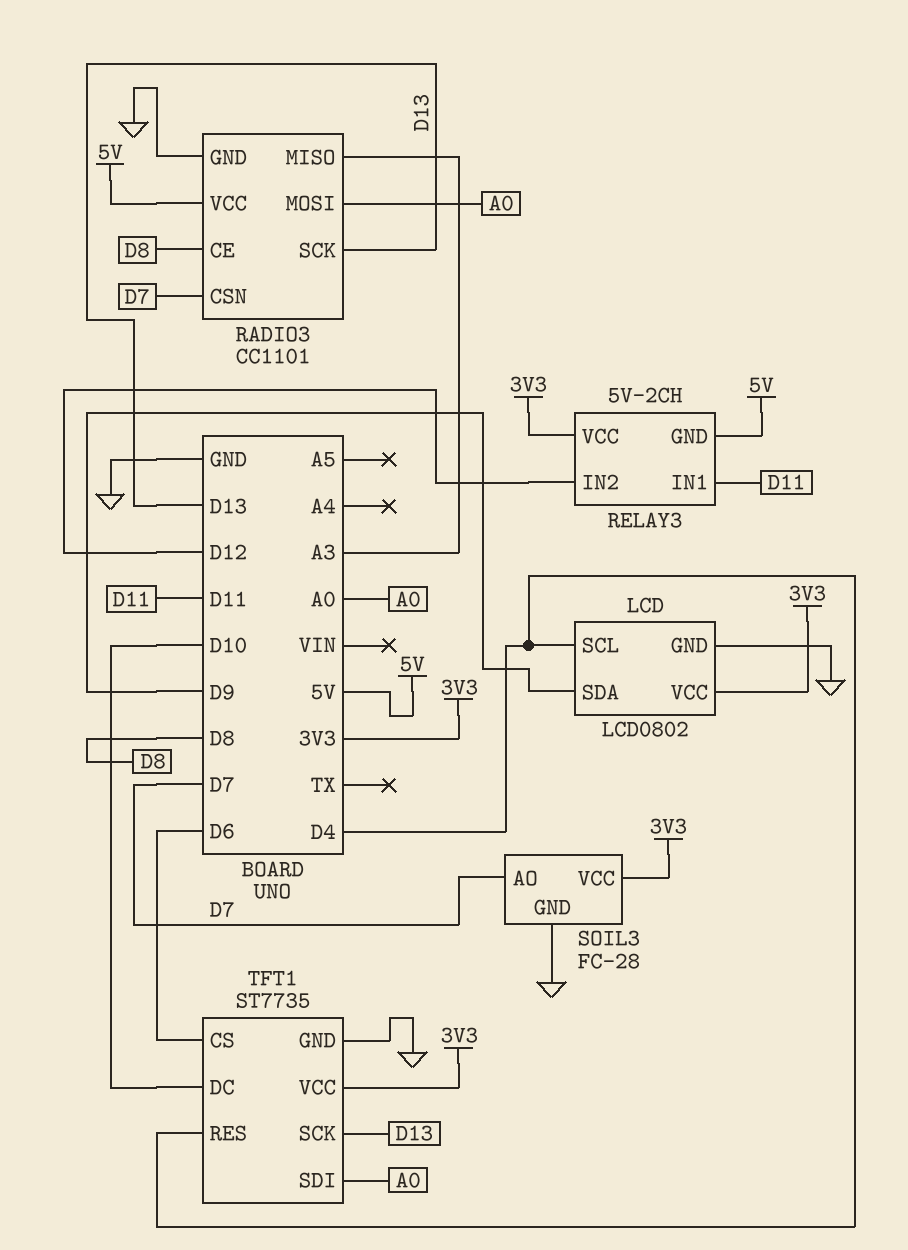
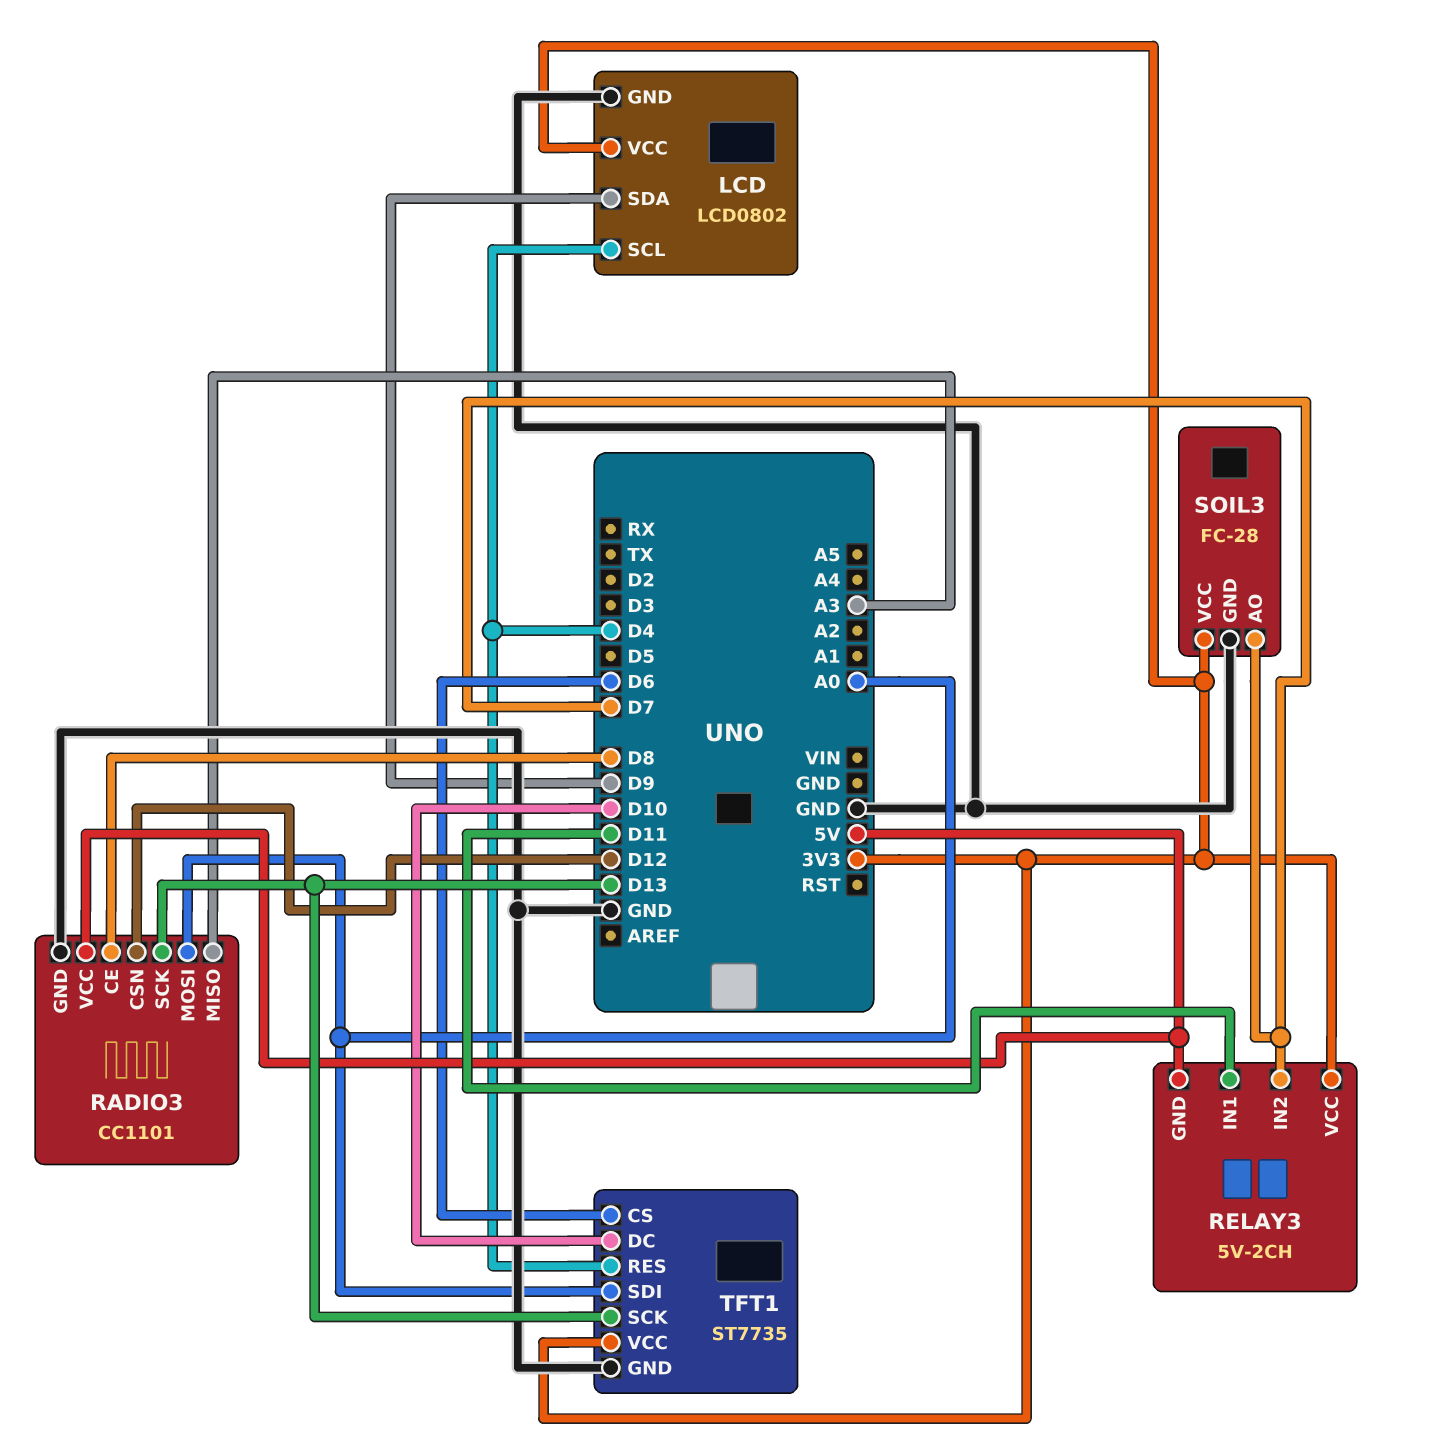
RADIO3 pin CSN: D7 -> D12
RELAY3 pin IN2: D12 -> D7

